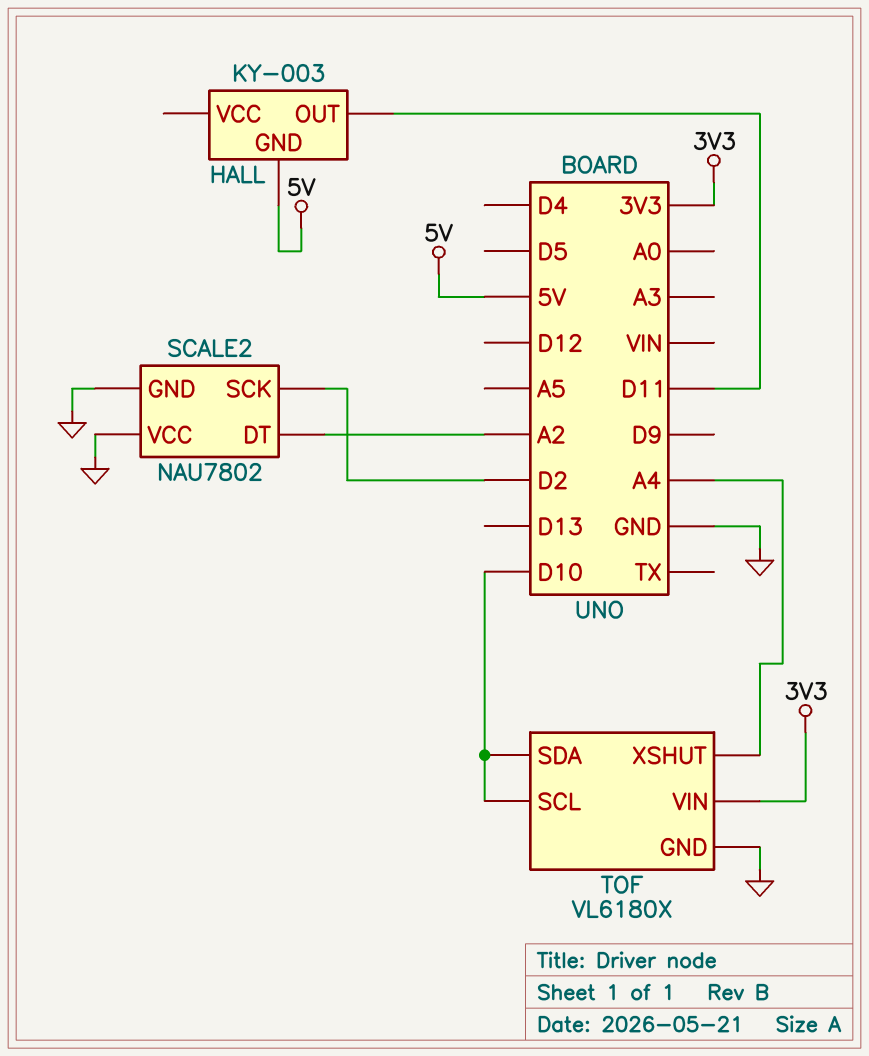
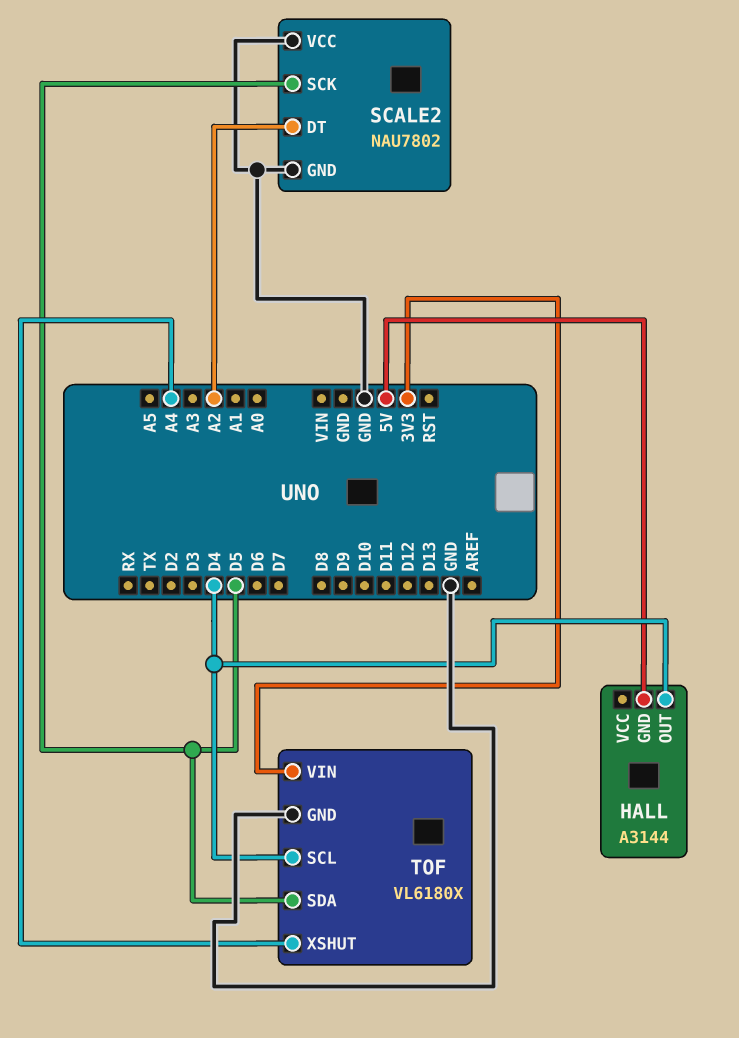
HALL: KY-003 -> A3144
HALL pin OUT: D11 -> D4
SCALE2 pin SCK: D2 -> D5
TOF pin SCL: D10 -> D4
TOF pin SDA: D10 -> D5

